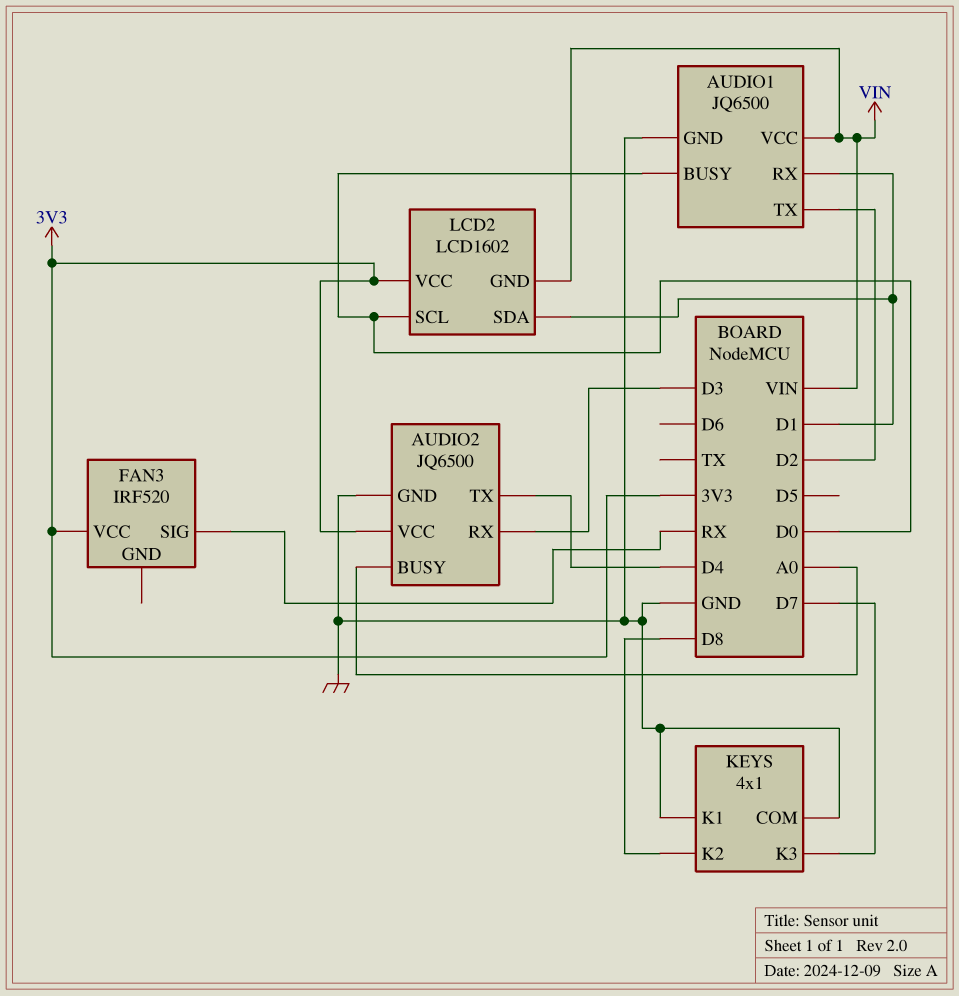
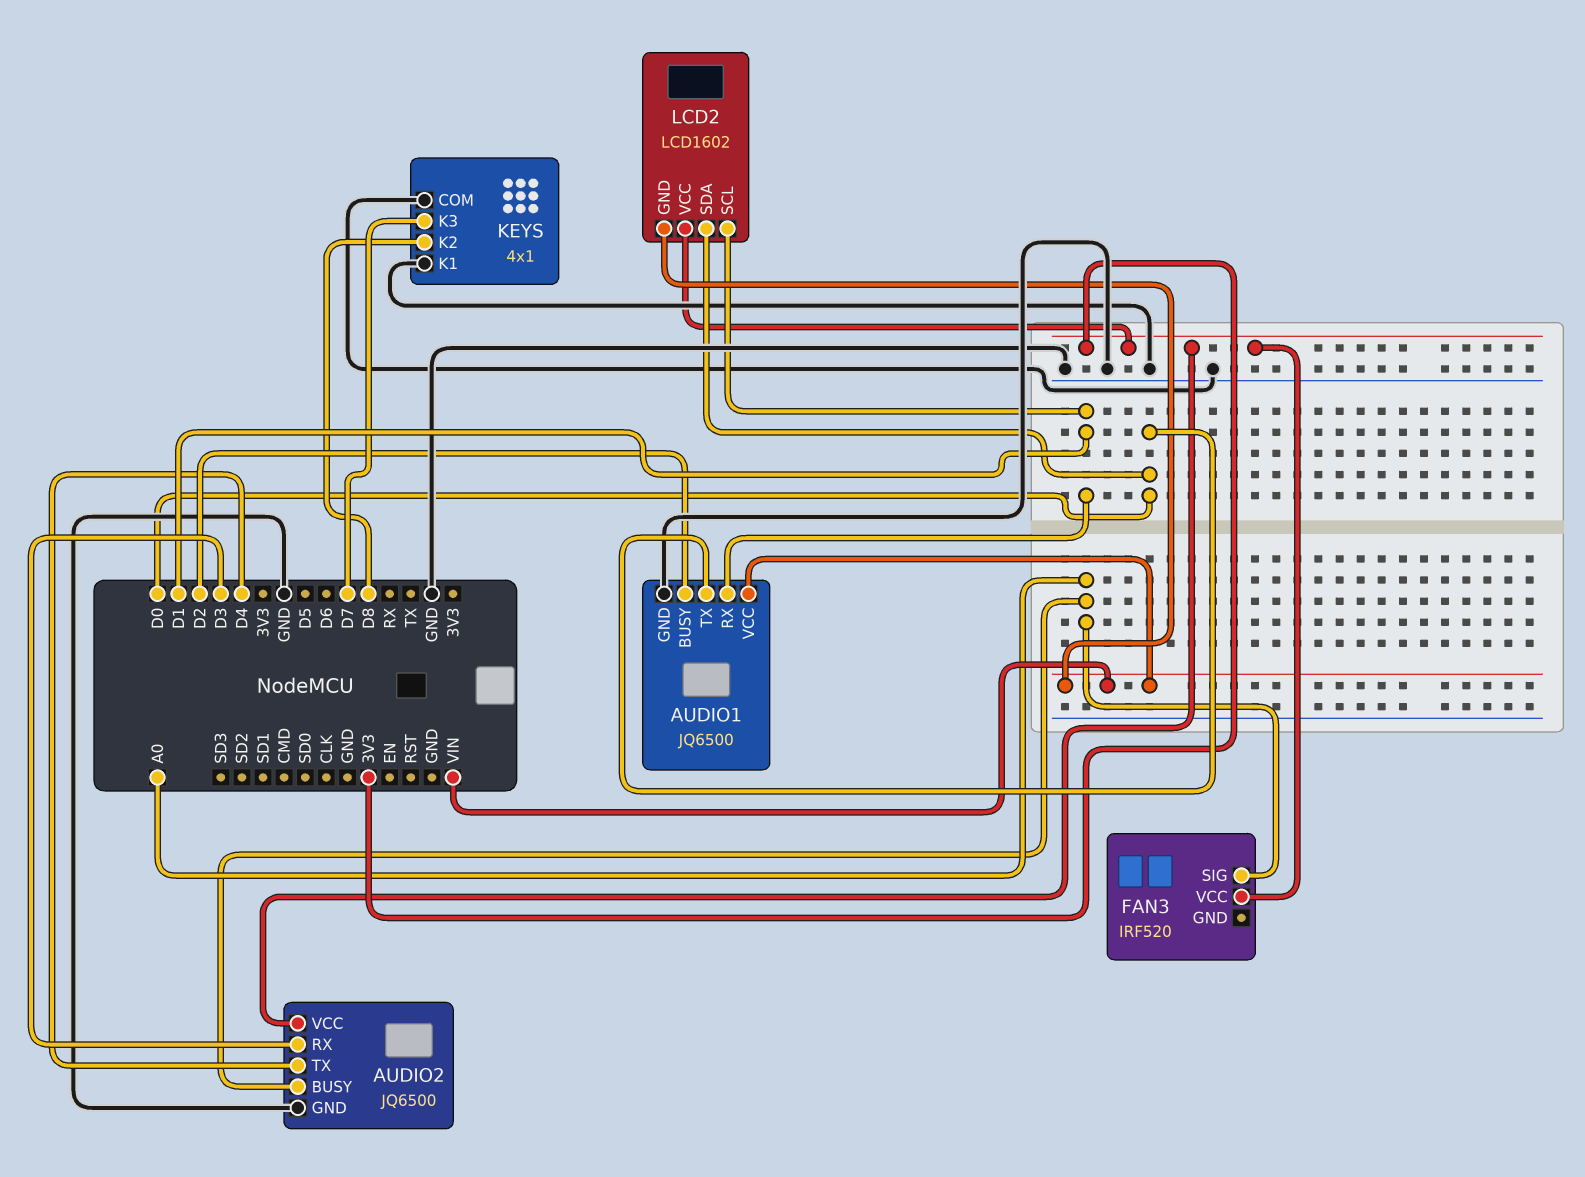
AUDIO1 pin BUSY: D0 -> D2
AUDIO1 pin TX: D2 -> D0
FAN3 pin SIG: RX -> A0
LCD2 pin SCL: D0 -> D1
LCD2 pin SDA: D1 -> D0

